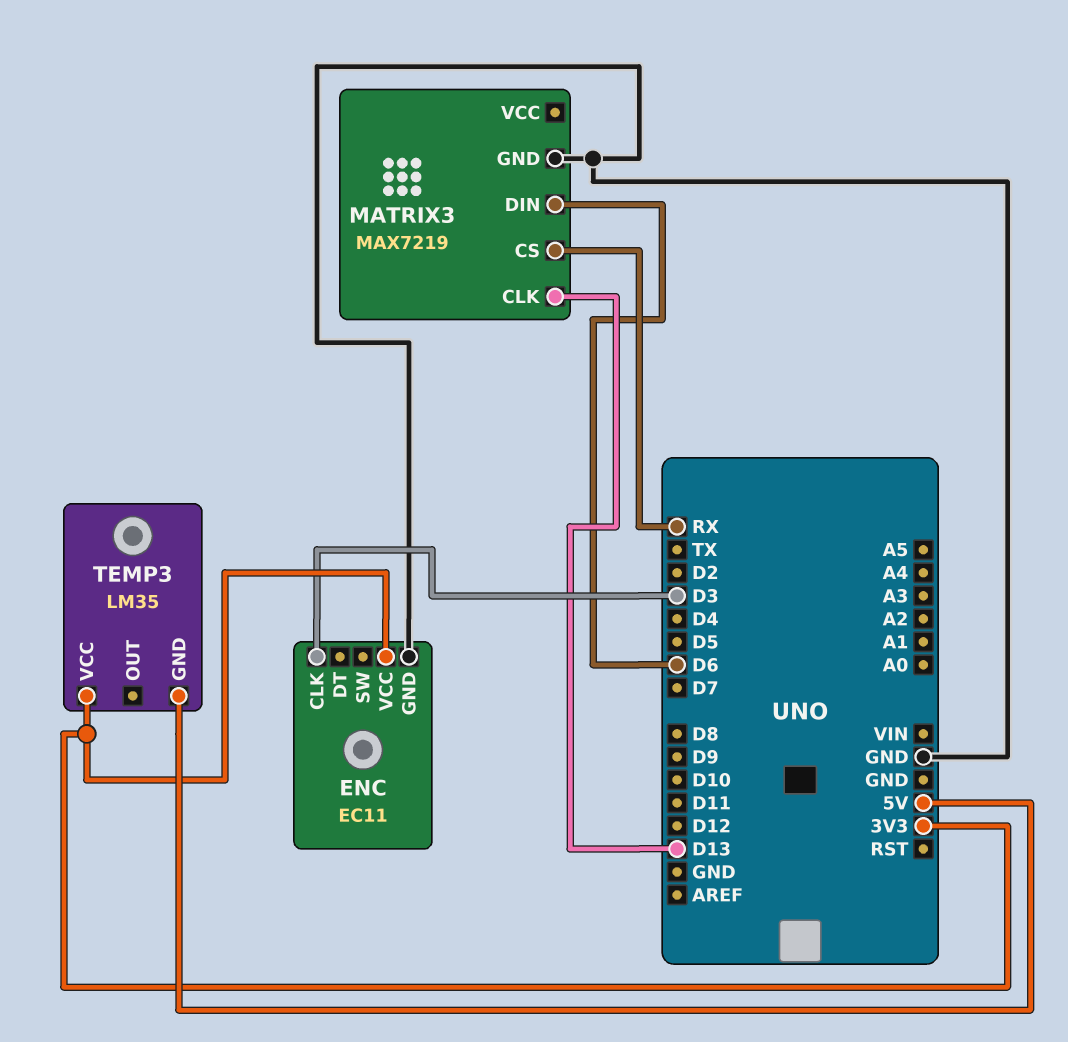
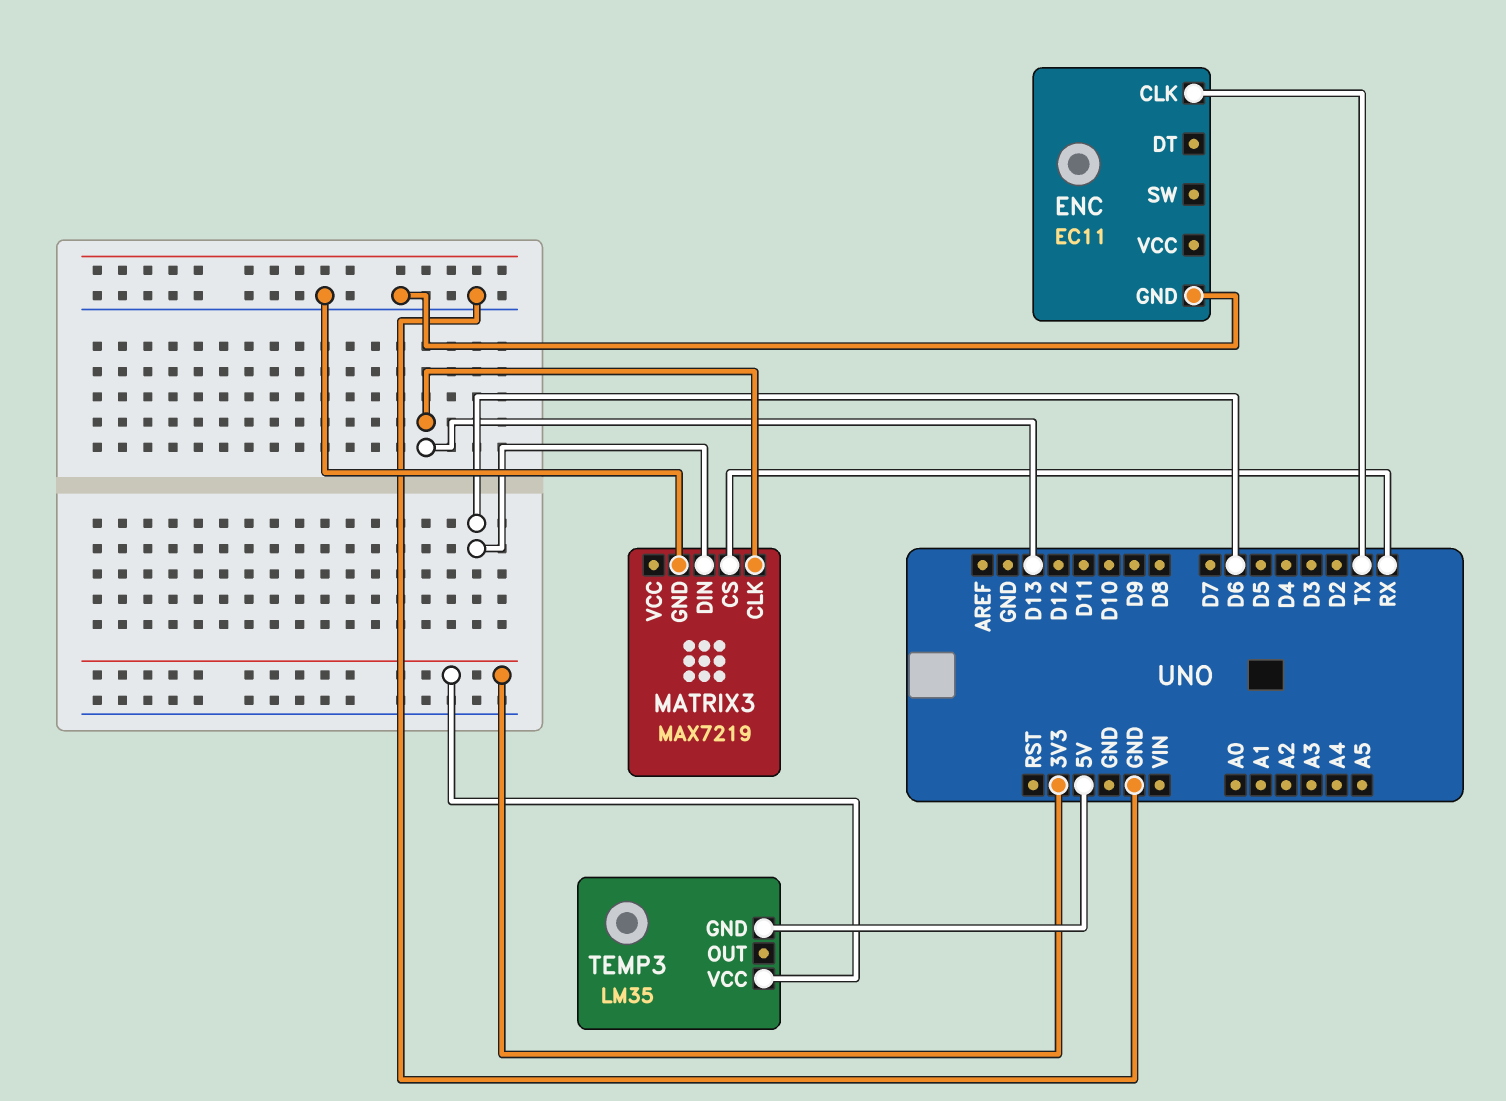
ENC pin CLK: D3 -> TX
ENC pin VCC: 3V3 -> none

